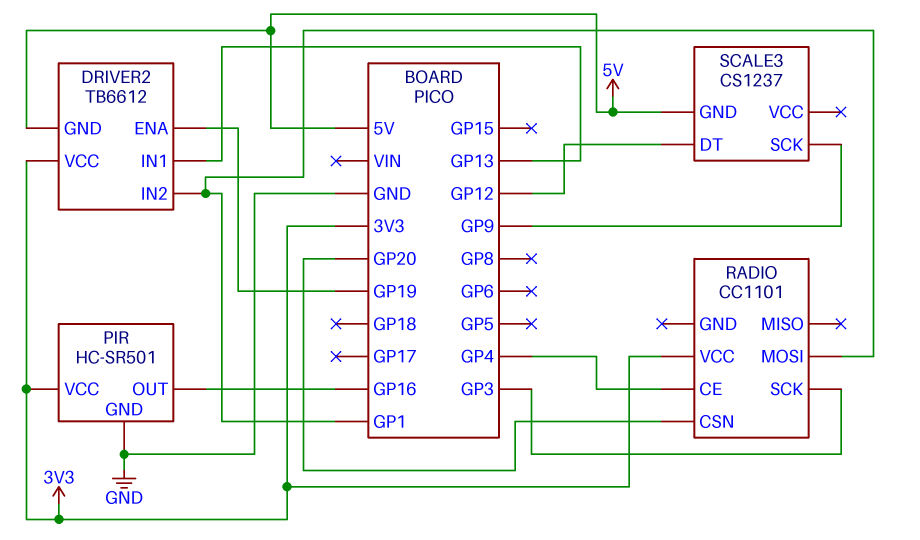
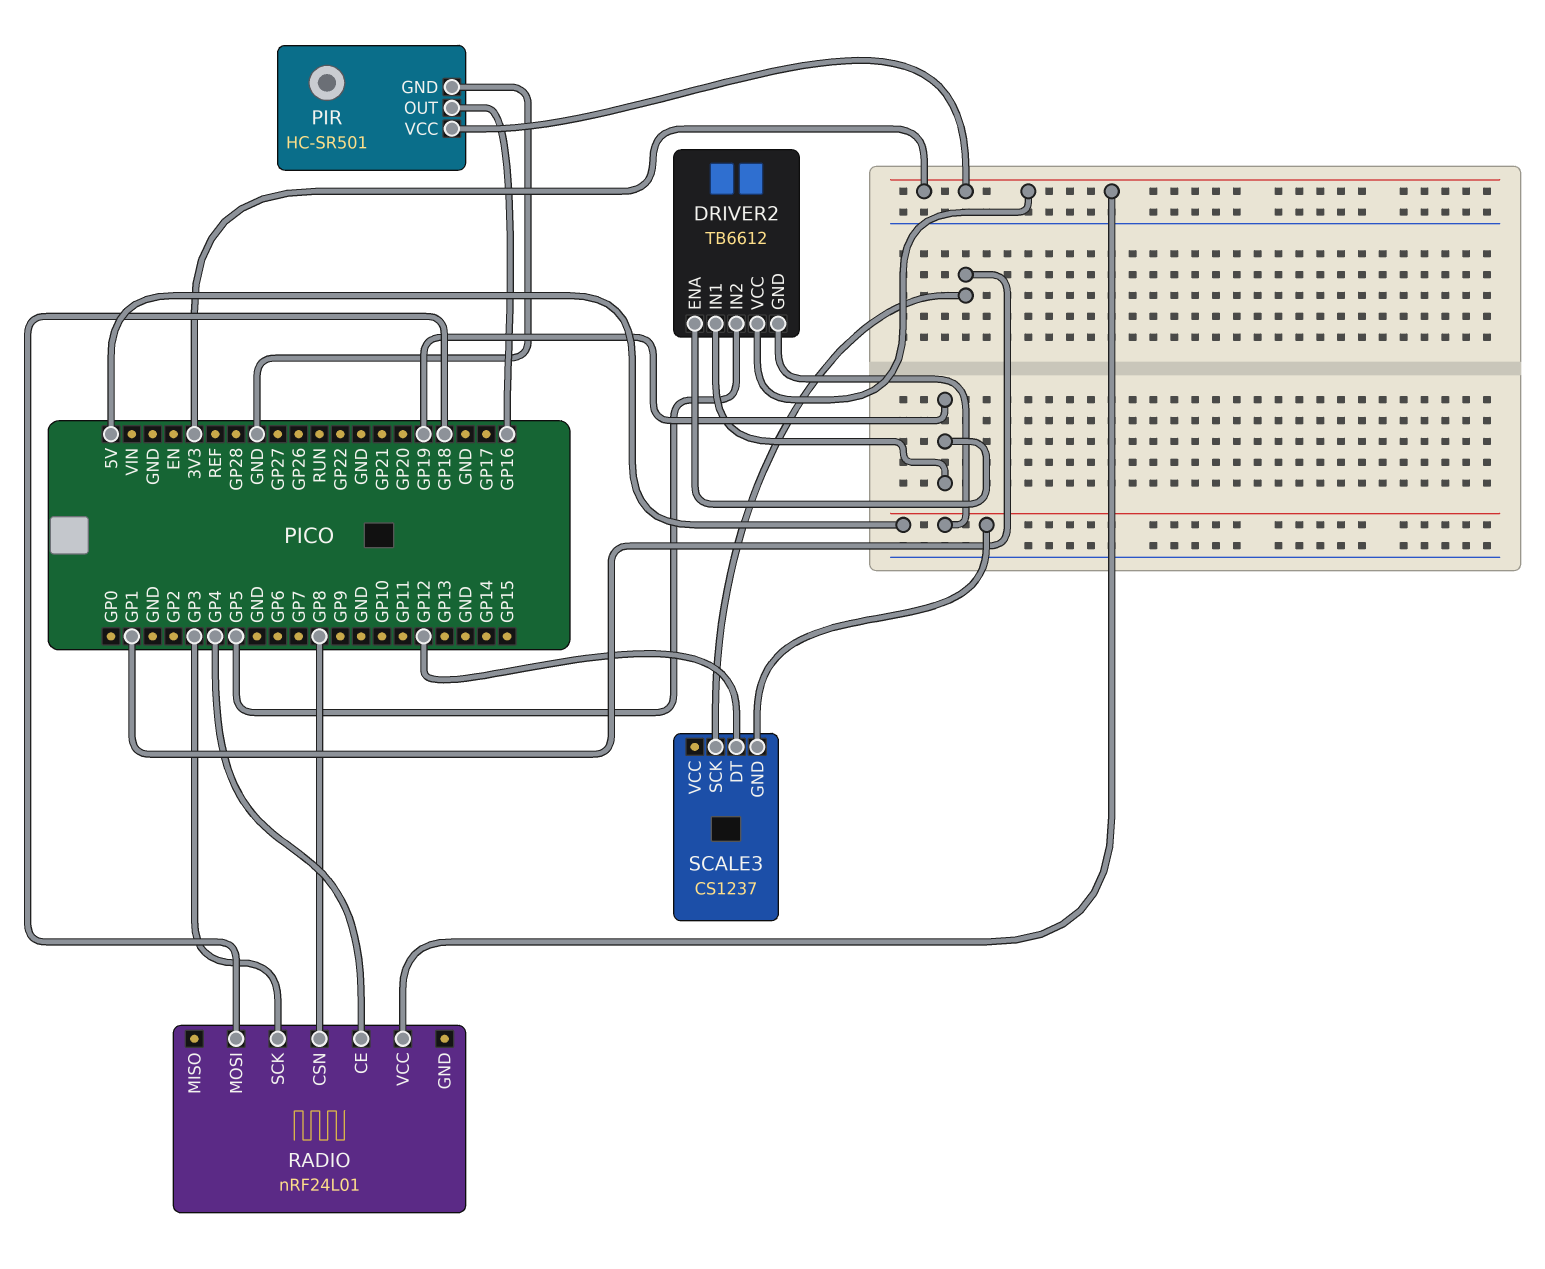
DRIVER2 pin IN1: GP13 -> GP19
DRIVER2 pin IN2: GP1 -> GP5
RADIO: CC1101 -> nRF24L01
RADIO pin CSN: GP20 -> GP8
RADIO pin MOSI: GP1 -> GP18
SCALE3 pin SCK: GP9 -> GP1

